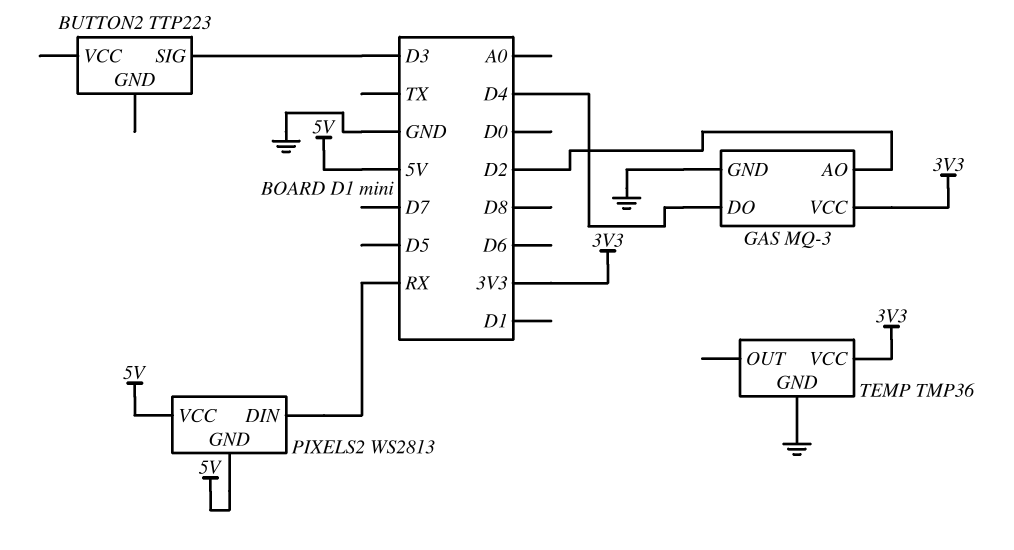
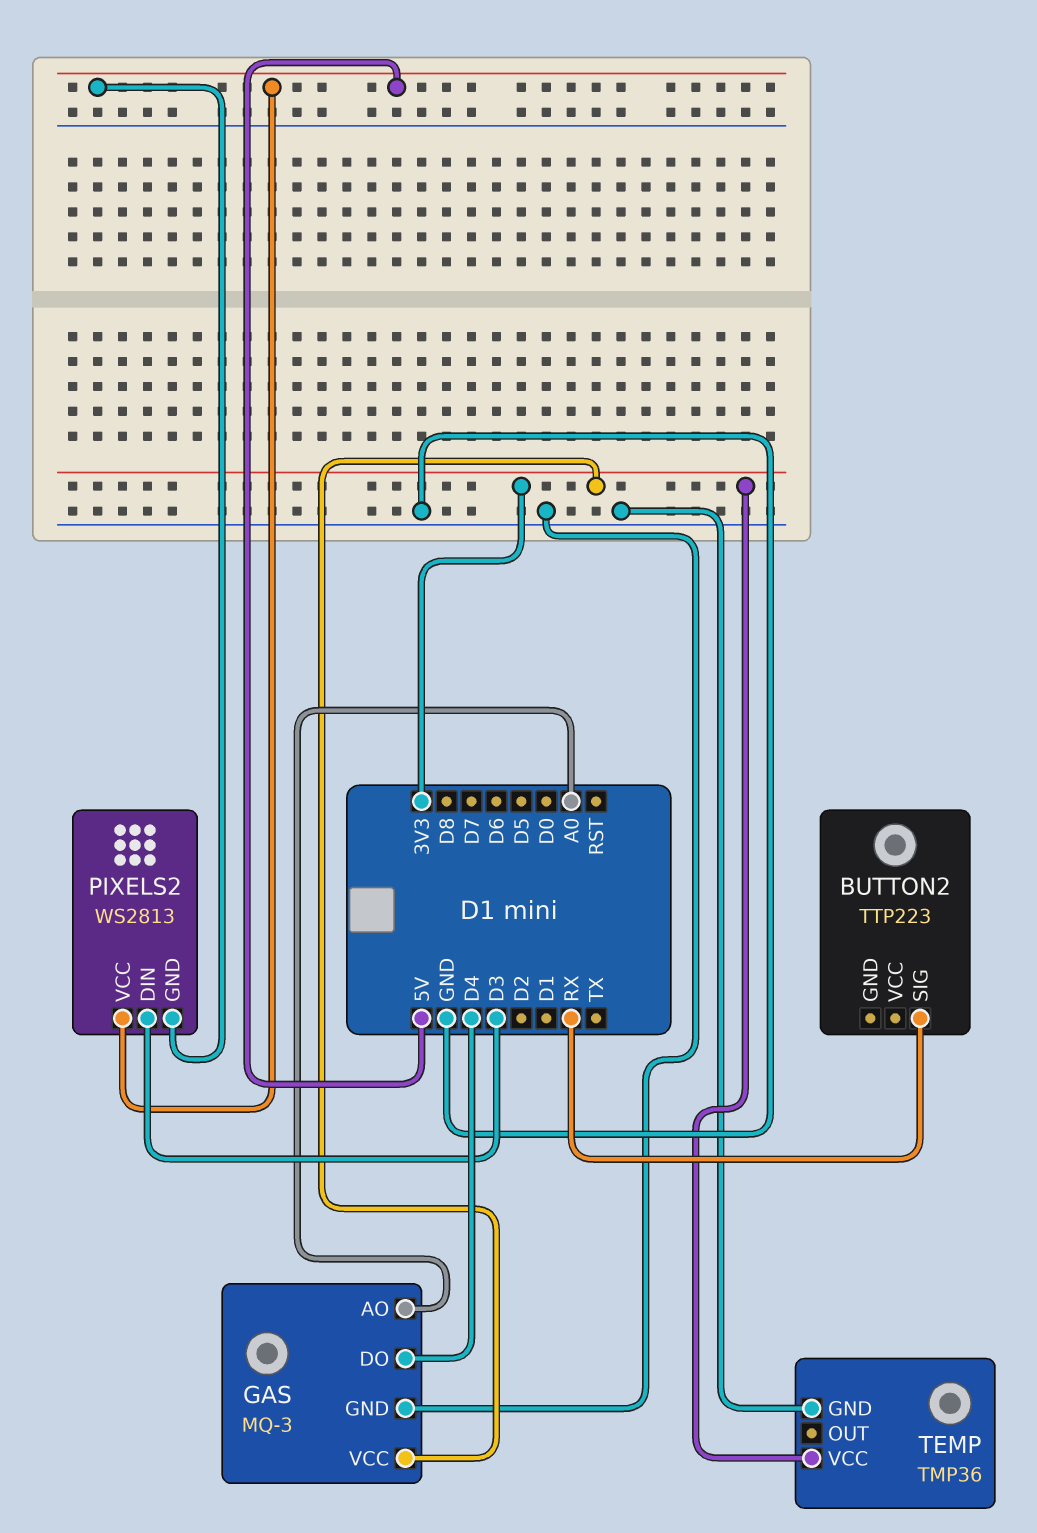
BUTTON2 pin SIG: D3 -> RX
GAS pin AO: D2 -> A0
PIXELS2 pin DIN: RX -> D3

